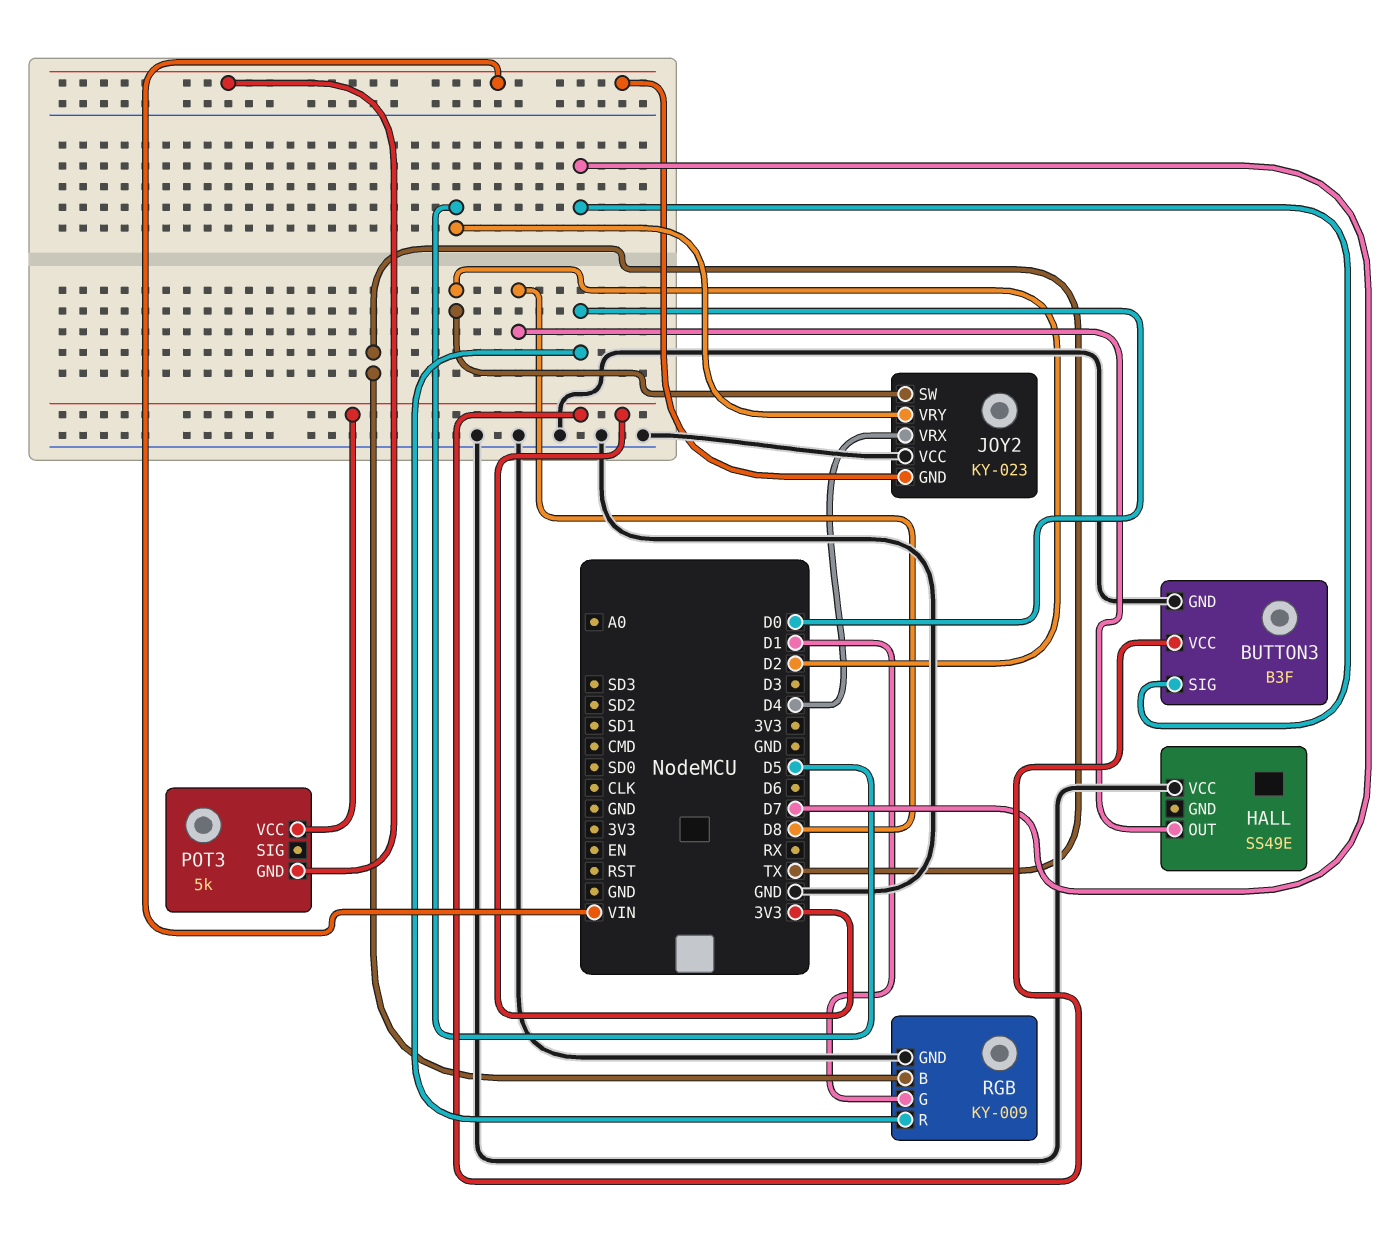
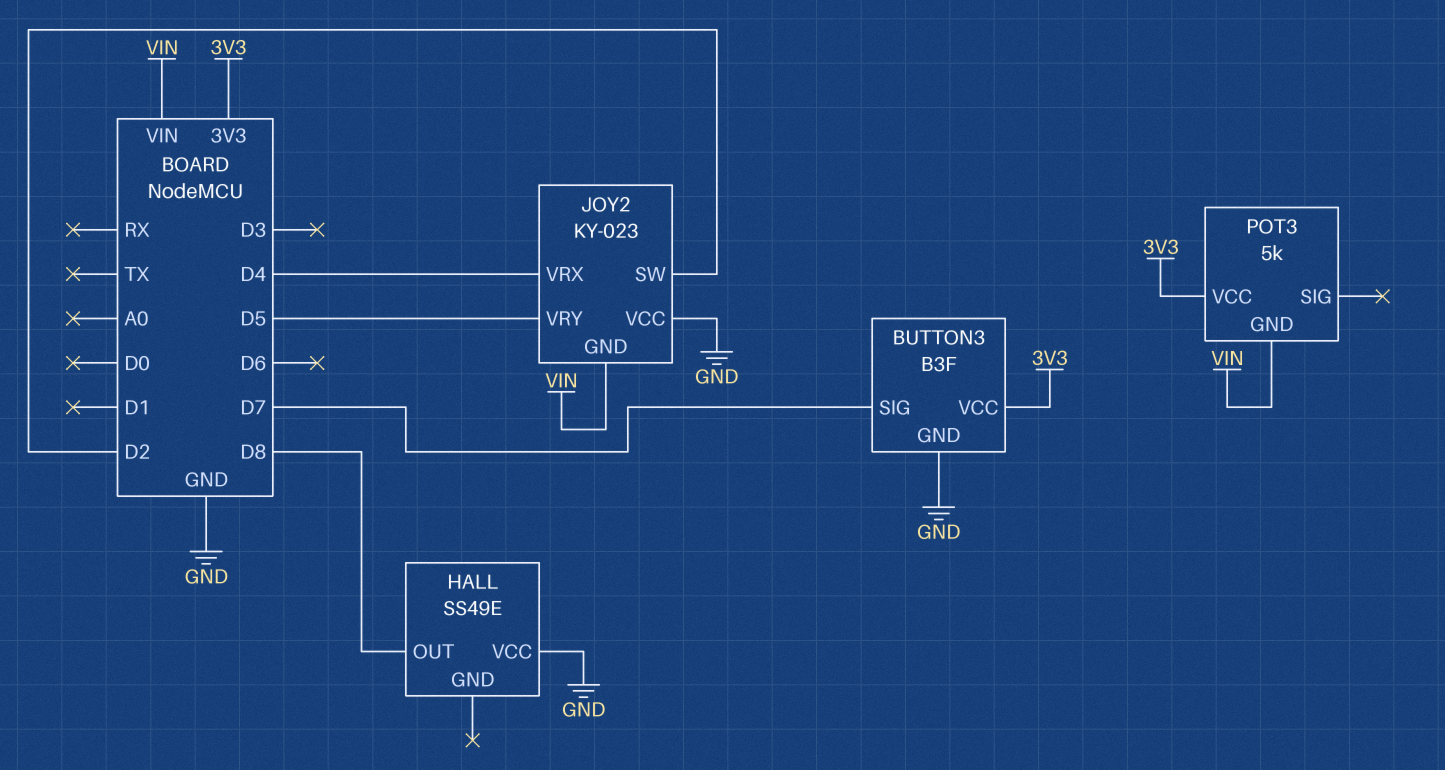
RGB: KY-009 -> none
RGB pin B: TX -> none
RGB pin G: D1 -> none
RGB pin GND: GND -> none
RGB pin R: D0 -> none

